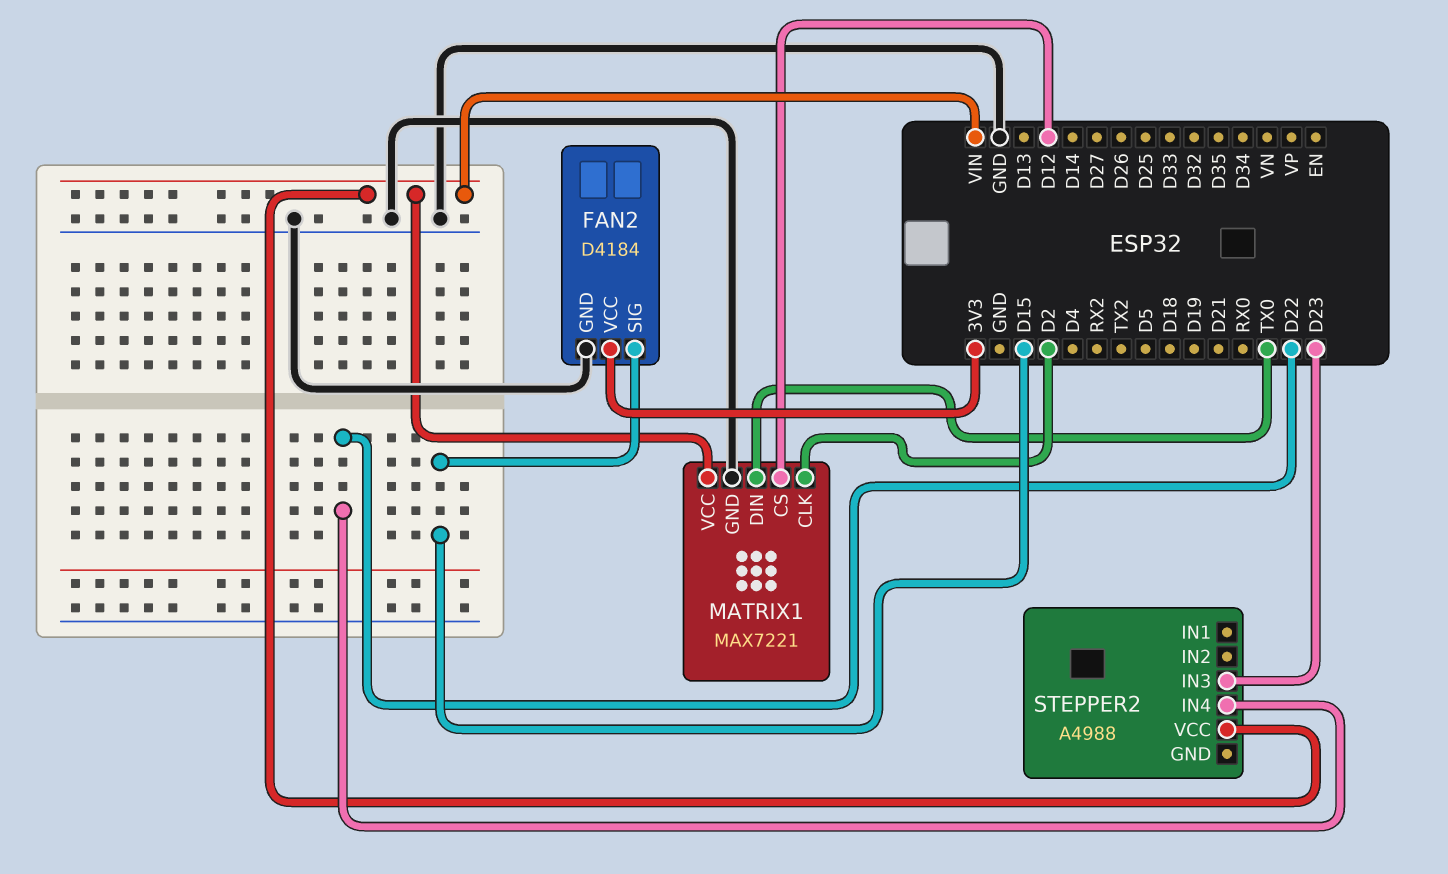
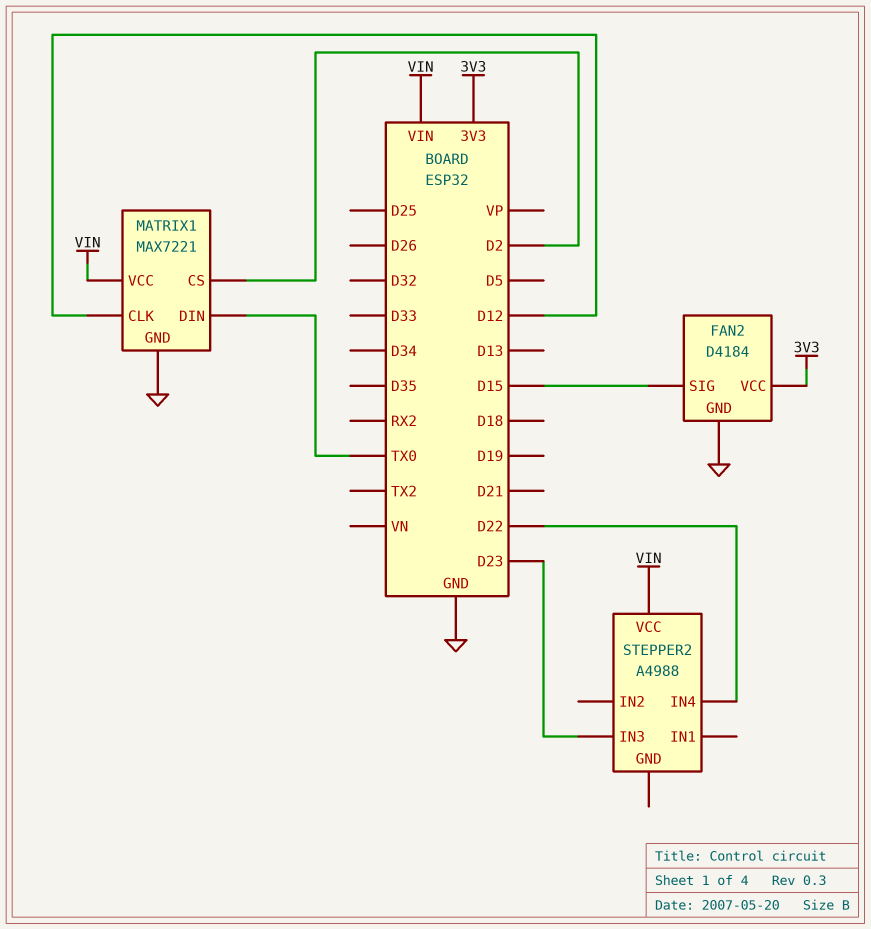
MATRIX1 pin CLK: D2 -> D12
MATRIX1 pin CS: D12 -> D2

